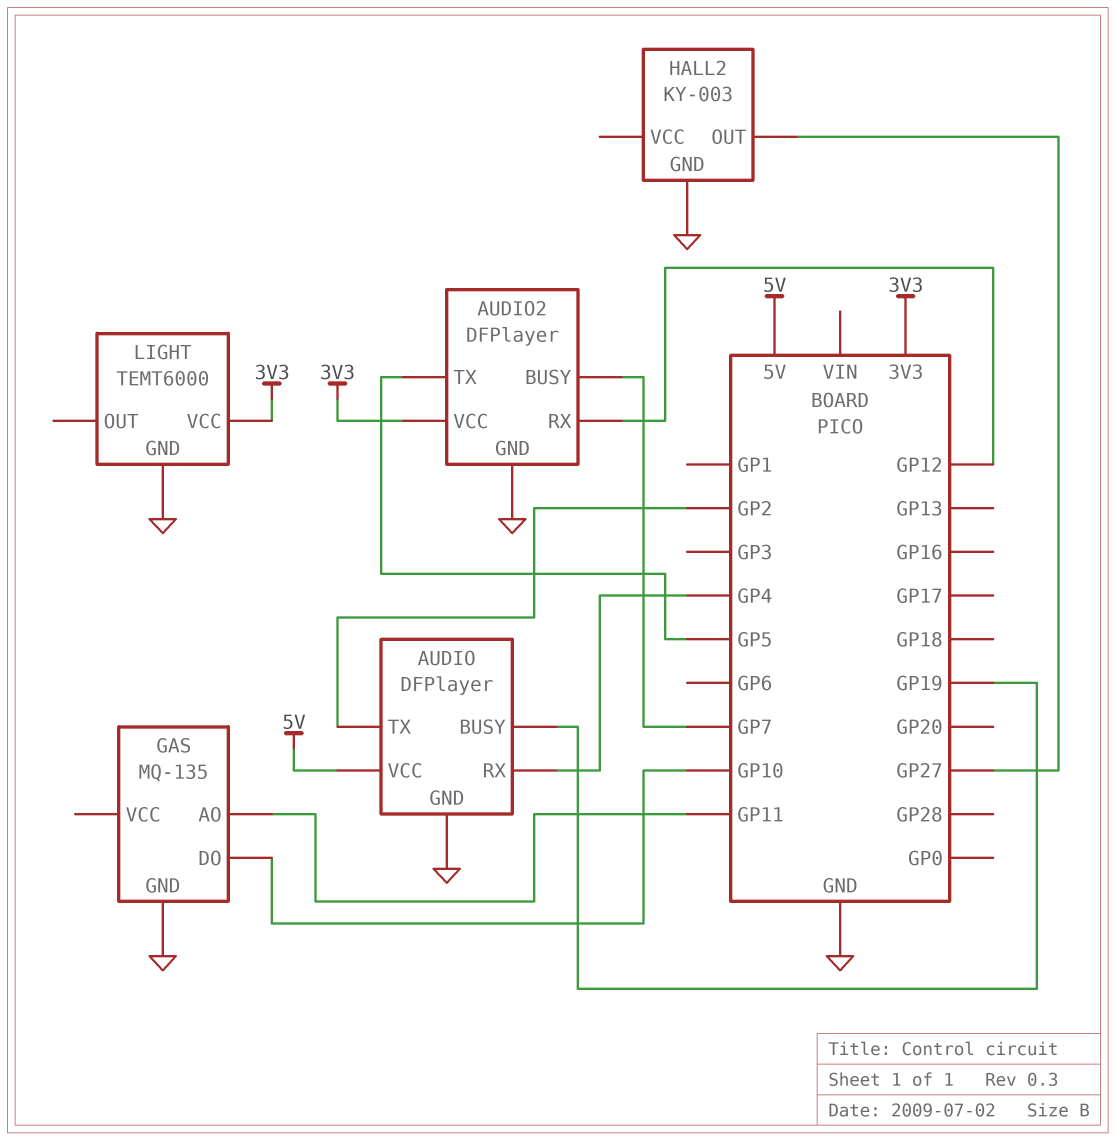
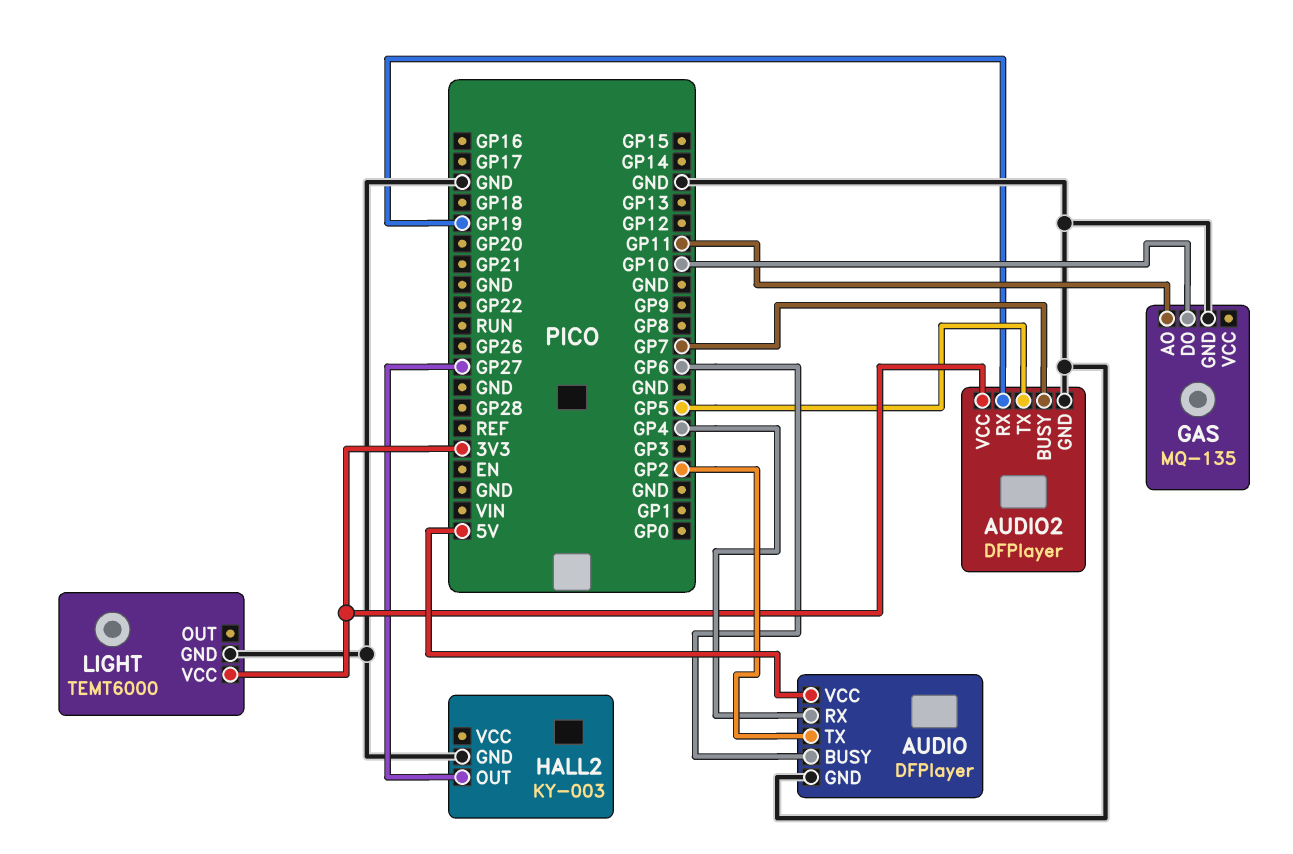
AUDIO pin BUSY: GP19 -> GP6
AUDIO2 pin RX: GP12 -> GP19

